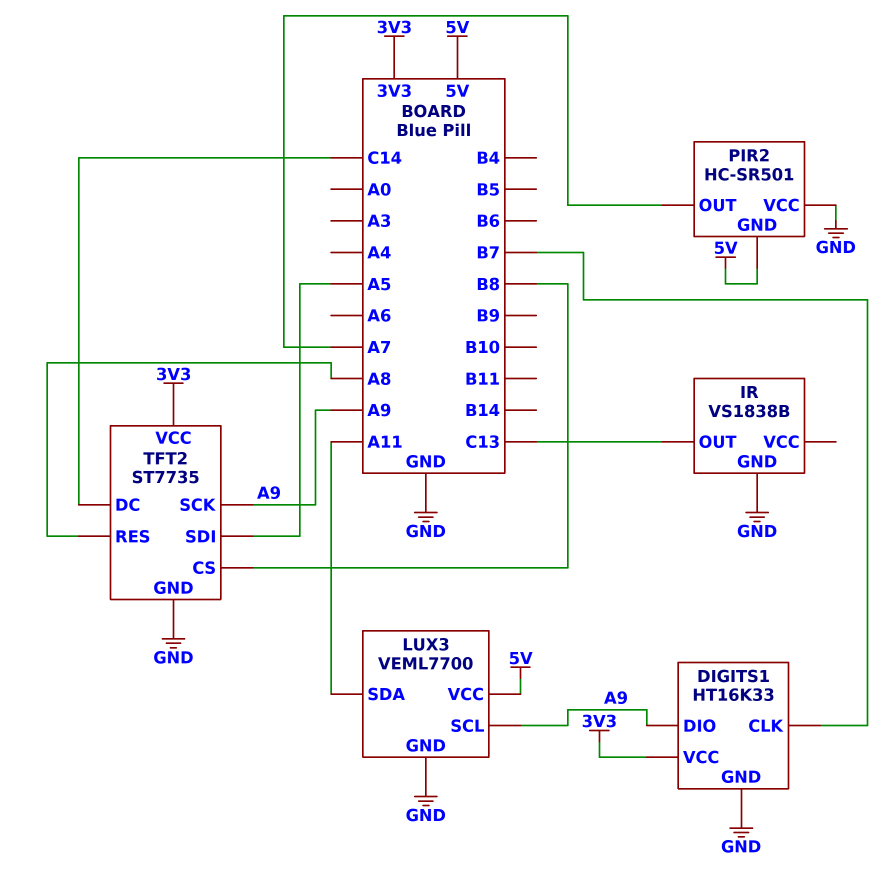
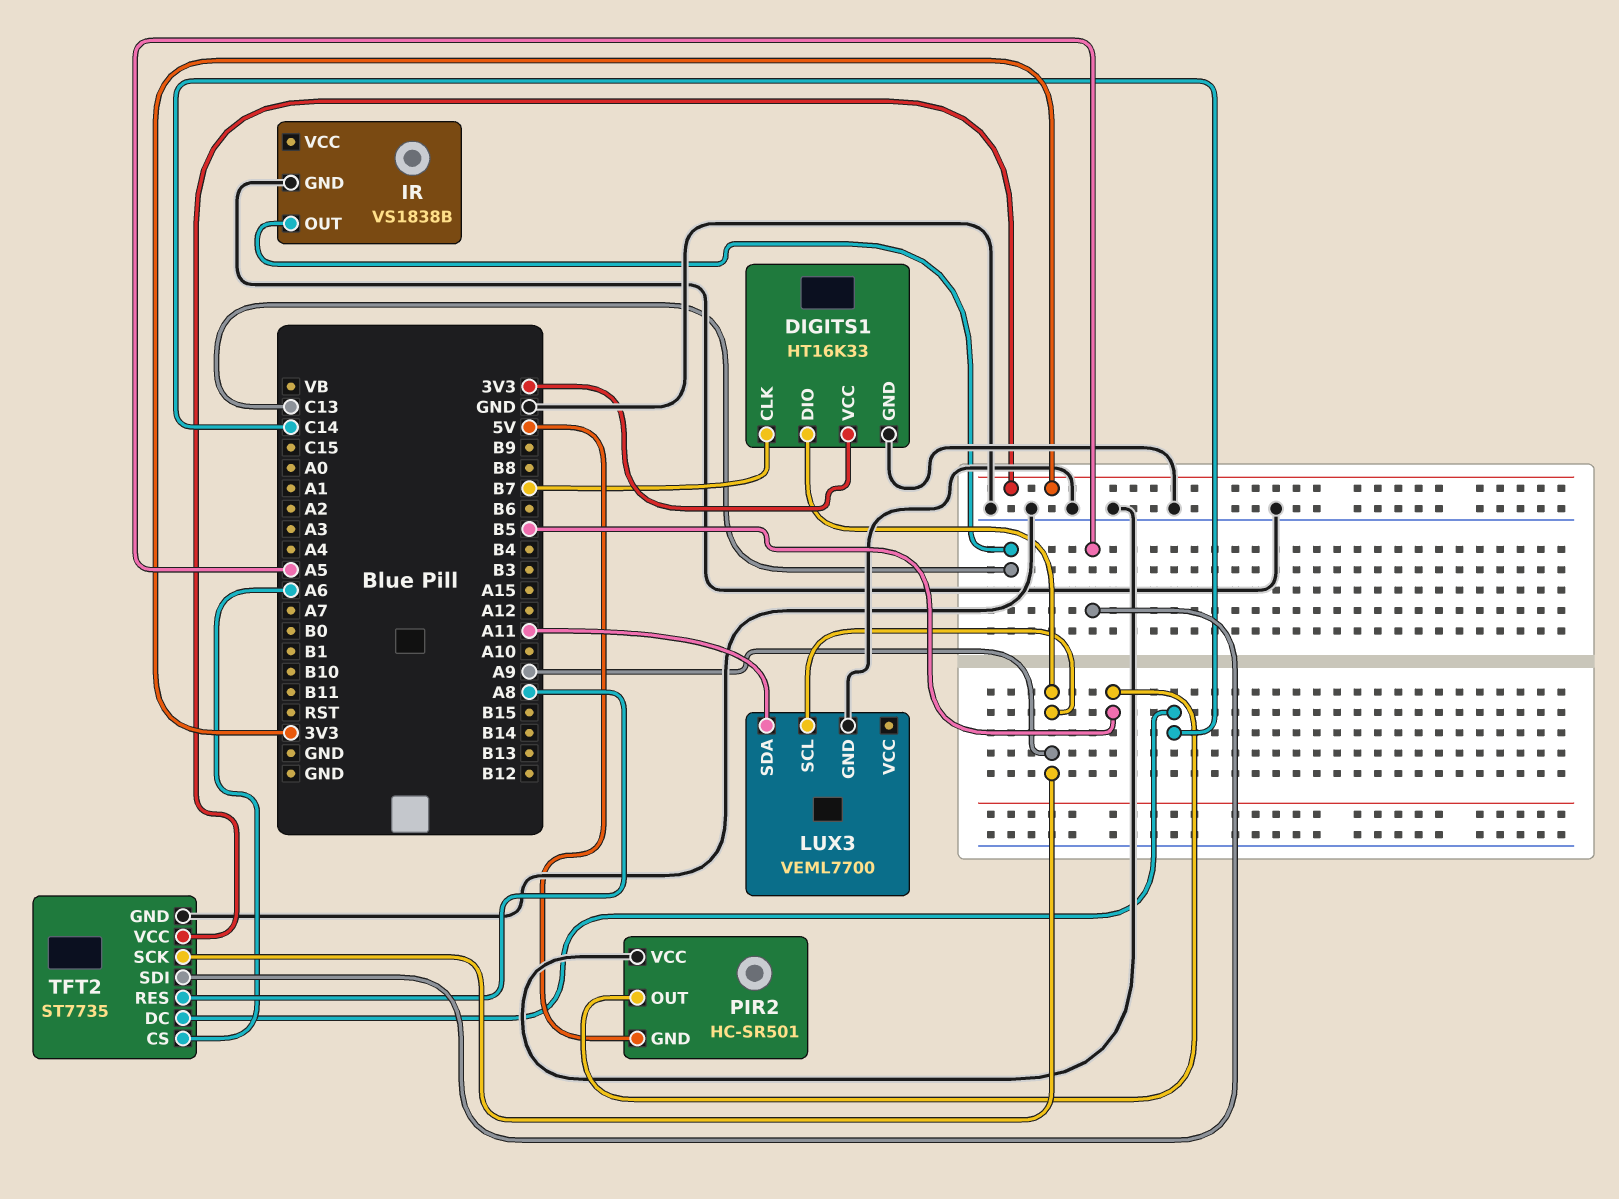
LUX3 pin VCC: 5V -> none
PIR2 pin OUT: A7 -> B5
TFT2 pin CS: B8 -> A6

